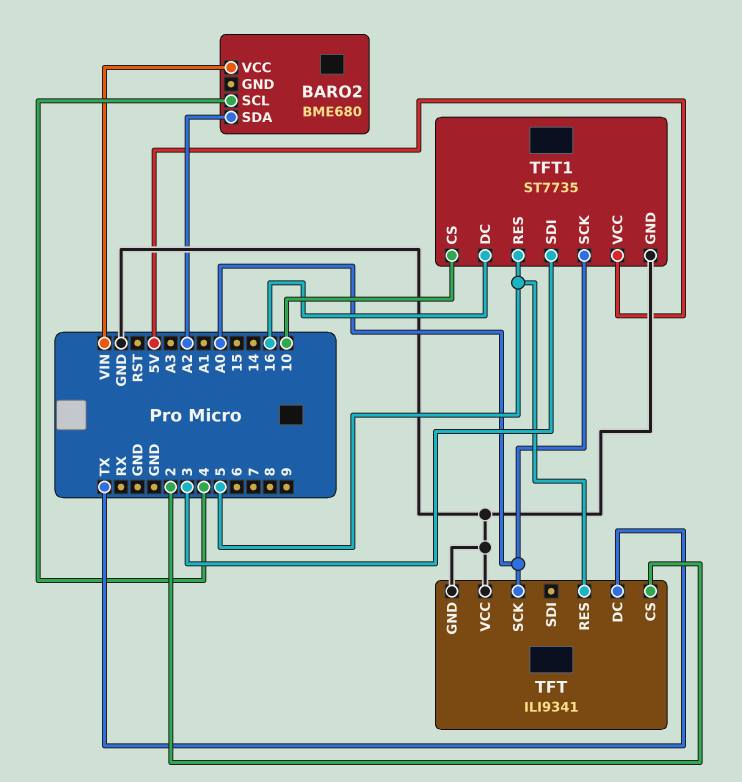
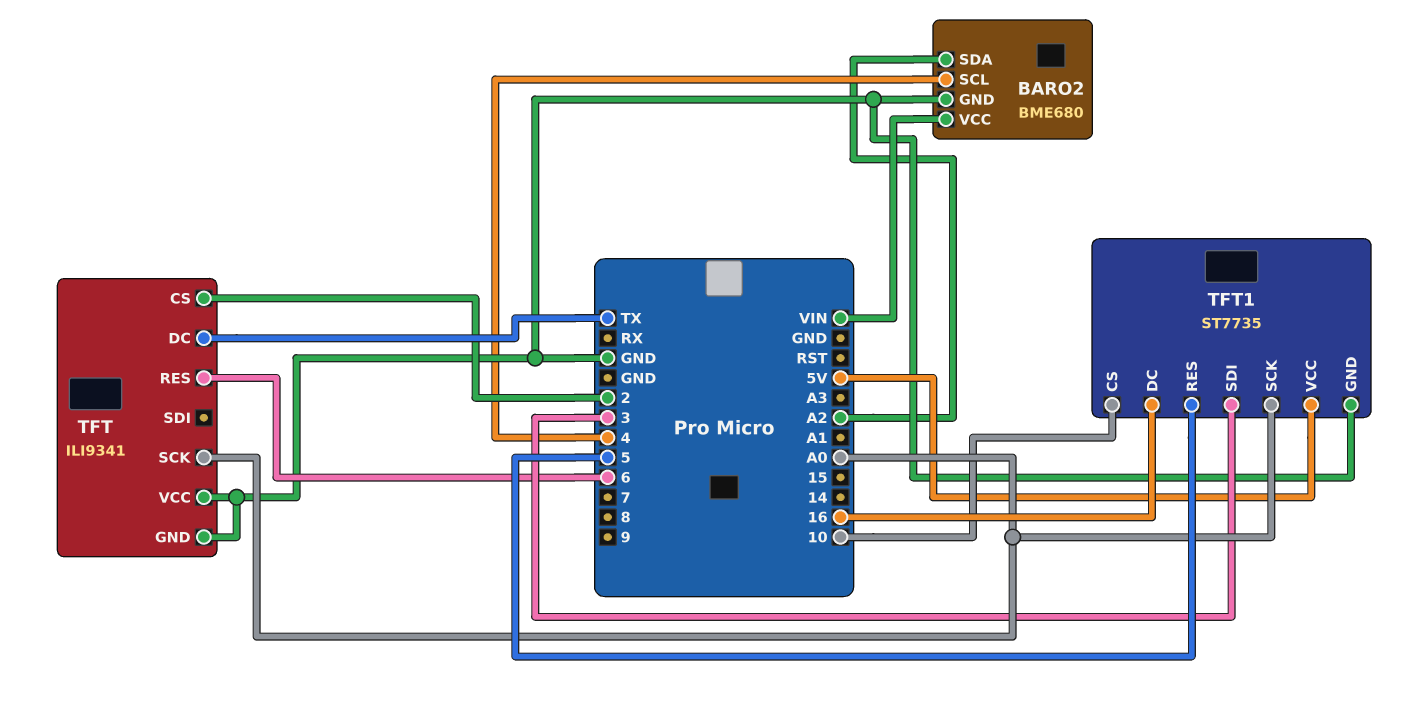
BARO2 pin GND: none -> GND
TFT pin RES: 5 -> 6

